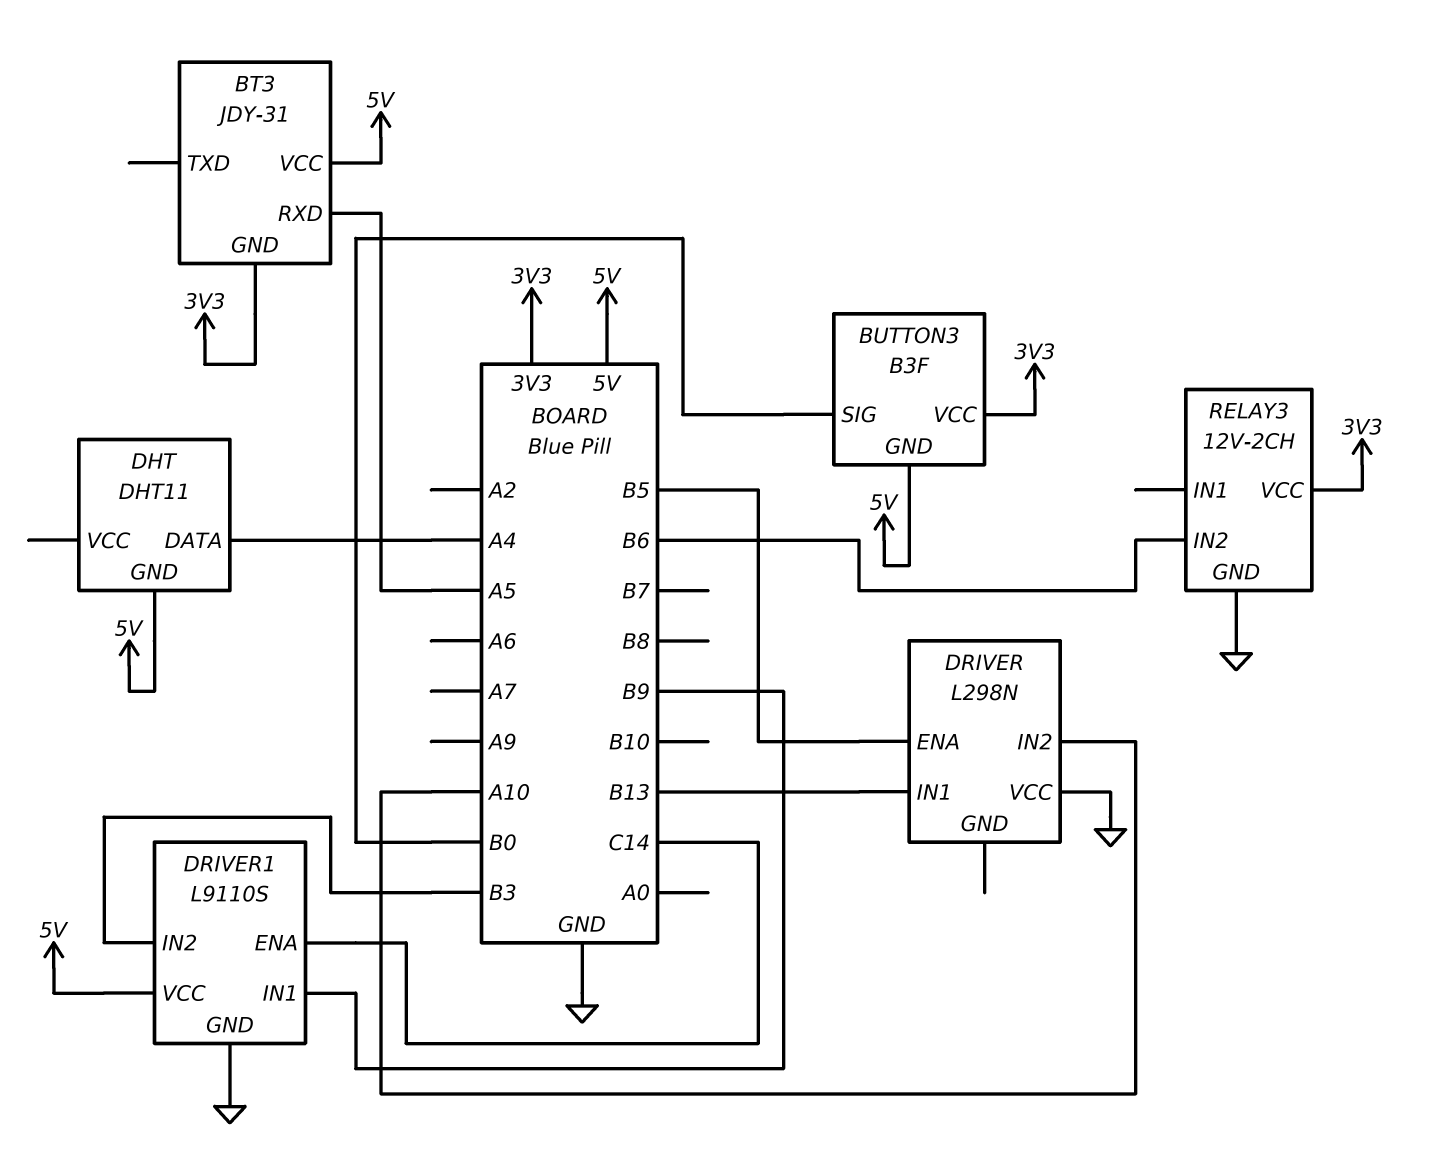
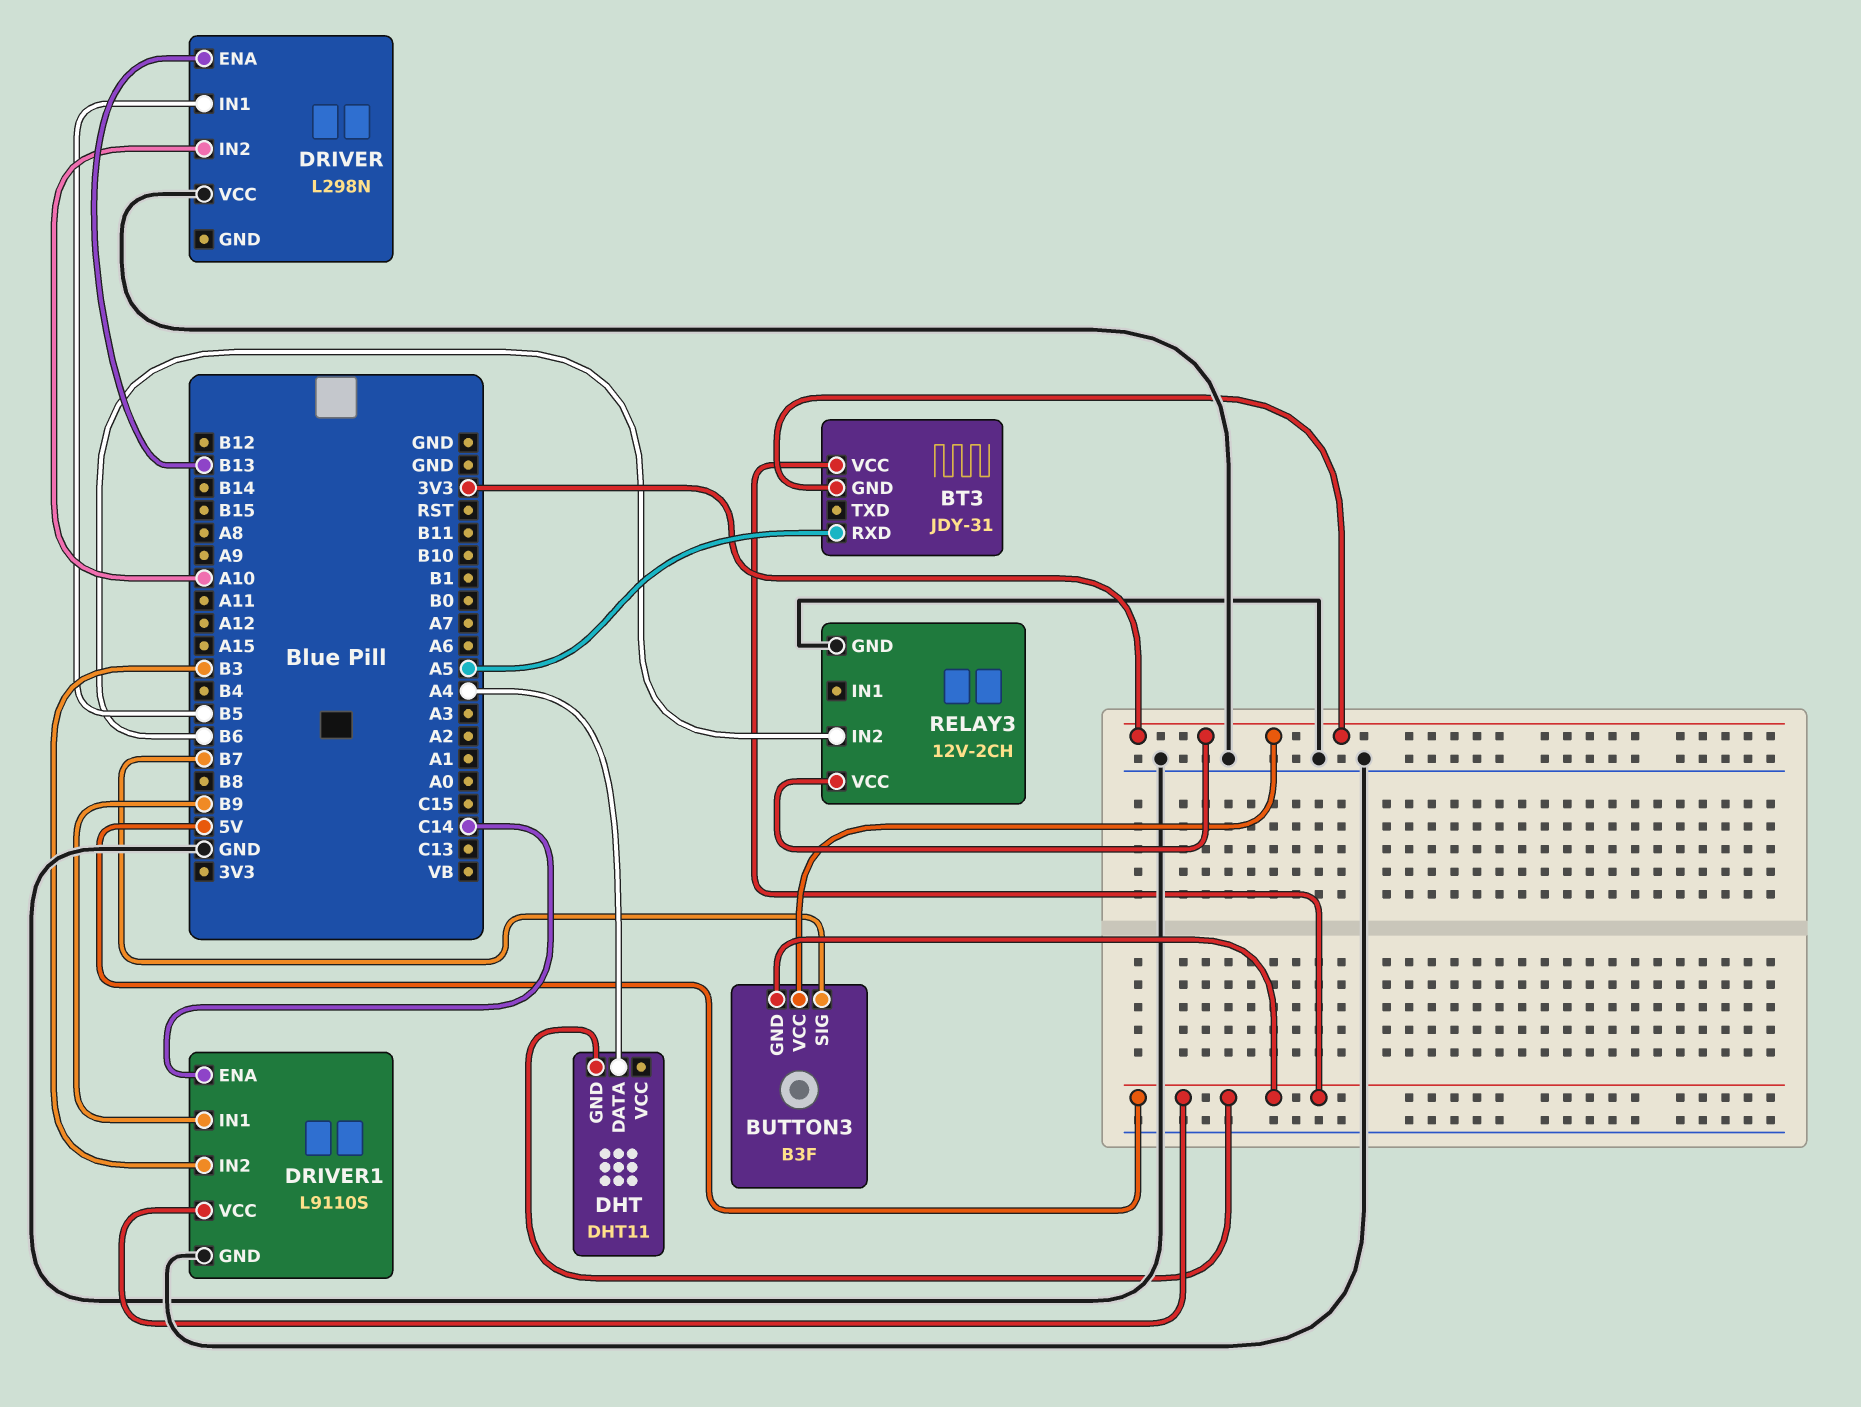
BUTTON3 pin SIG: B0 -> B7
DRIVER pin ENA: B5 -> B13
DRIVER pin IN1: B13 -> B5

